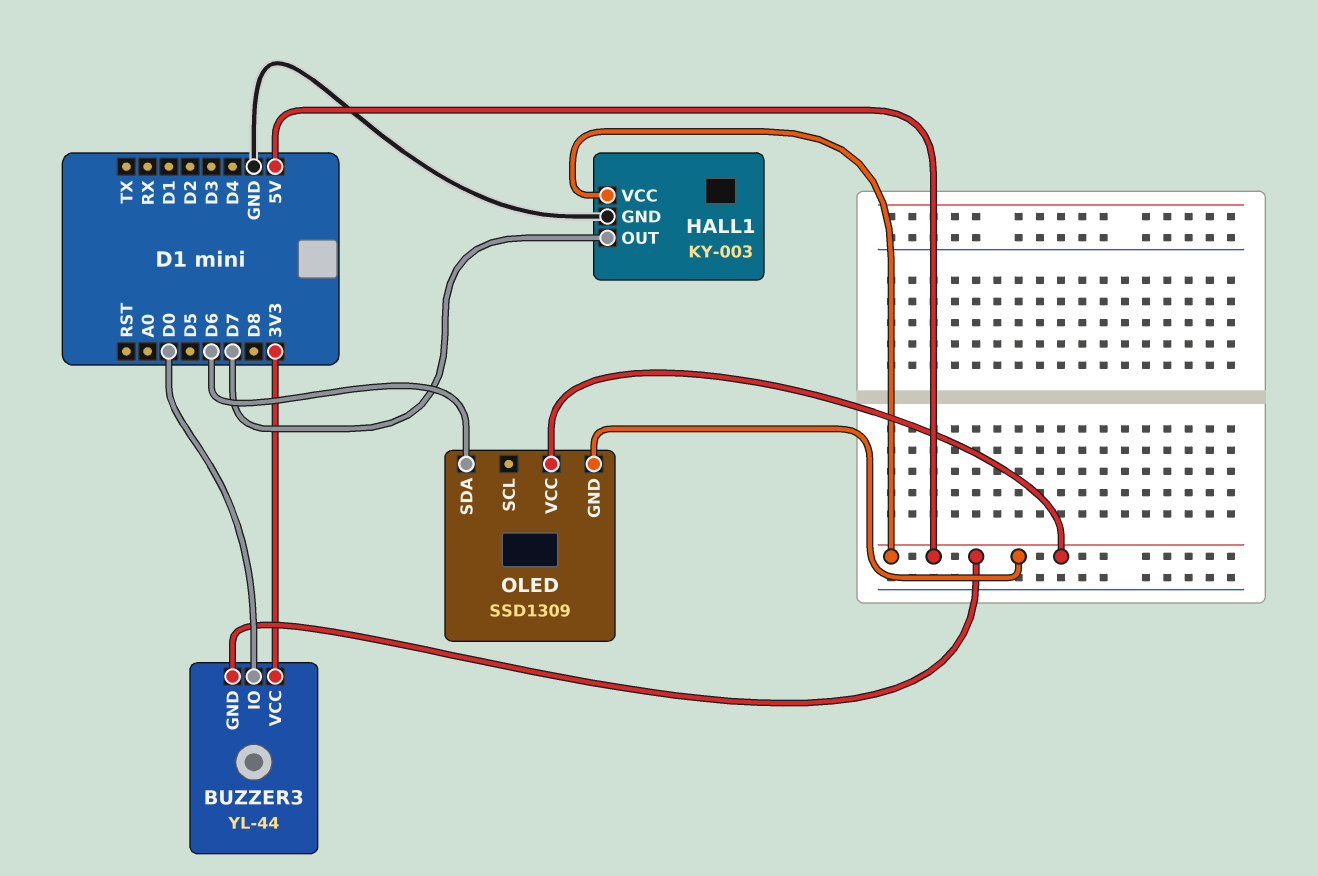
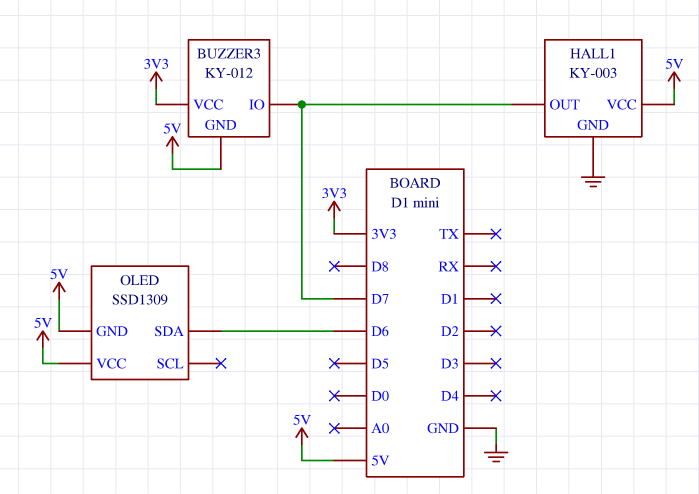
BUZZER3: YL-44 -> KY-012
BUZZER3 pin IO: D0 -> D7

